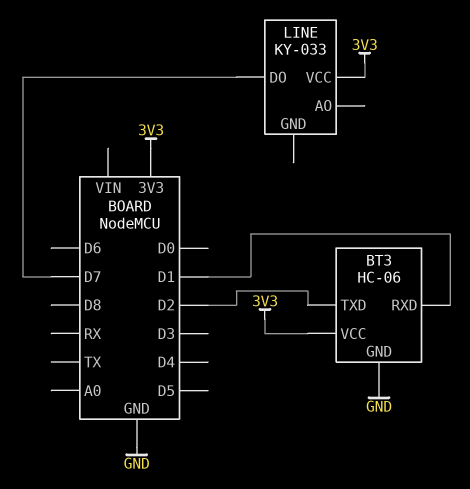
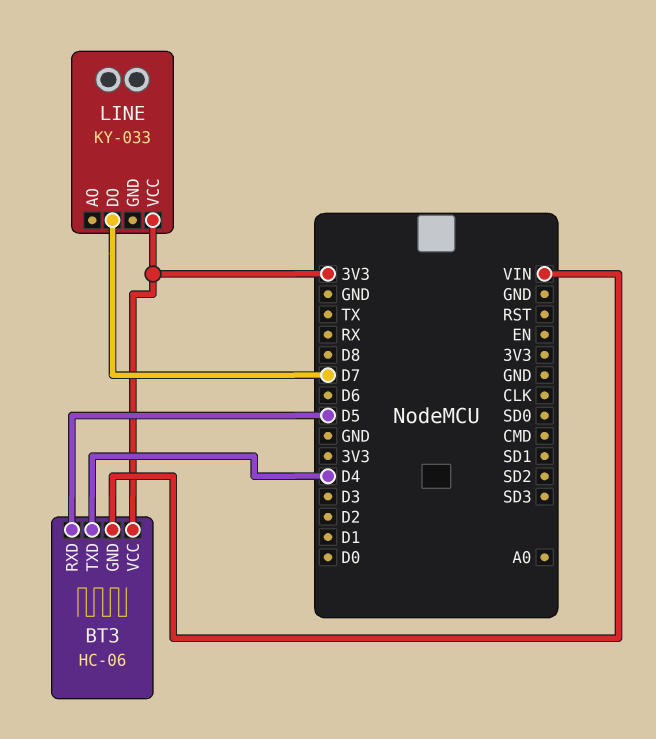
BT3 pin GND: GND -> VIN
BT3 pin RXD: D1 -> D5
BT3 pin TXD: D2 -> D4

